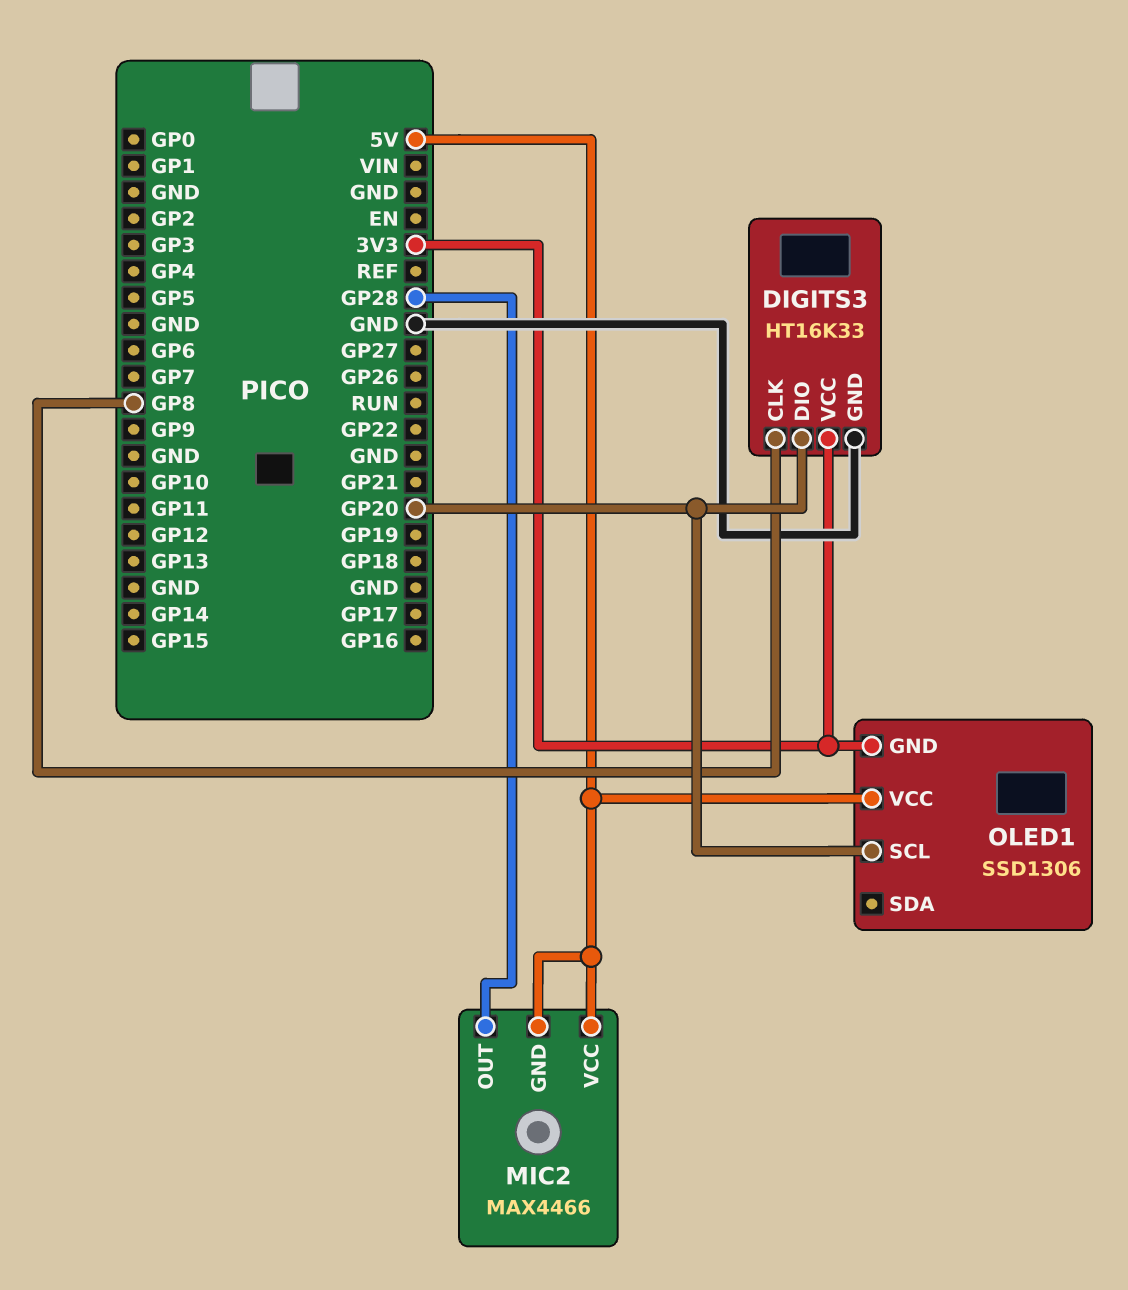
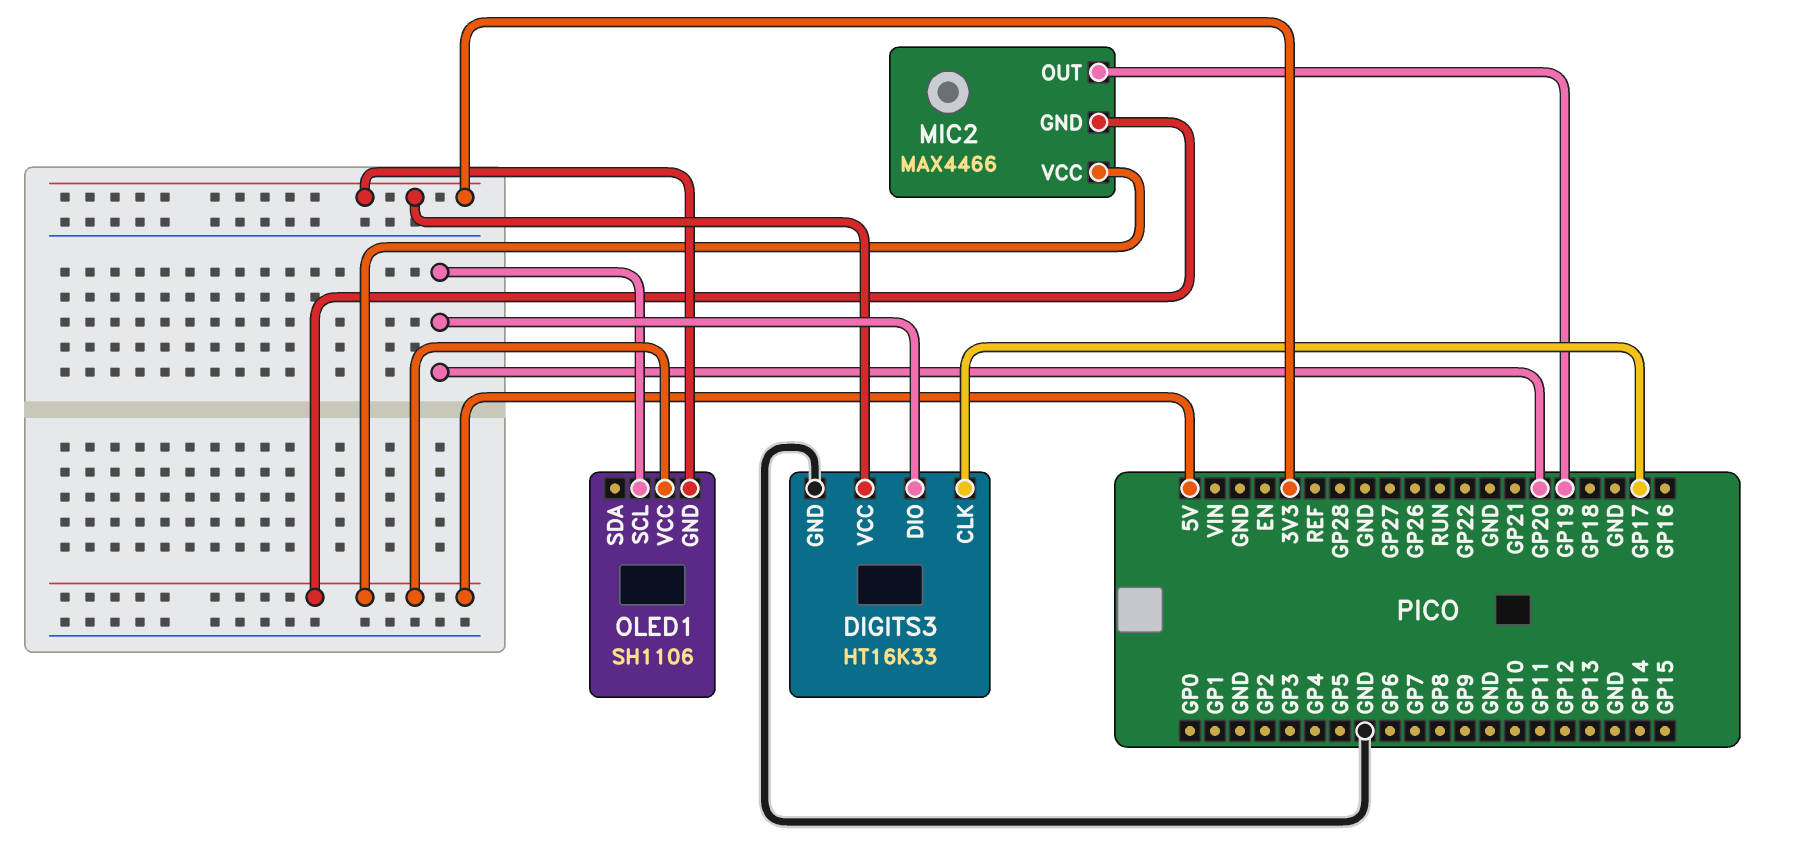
DIGITS3 pin CLK: GP8 -> GP17
MIC2 pin OUT: GP28 -> GP19
OLED1: SSD1306 -> SH1106

